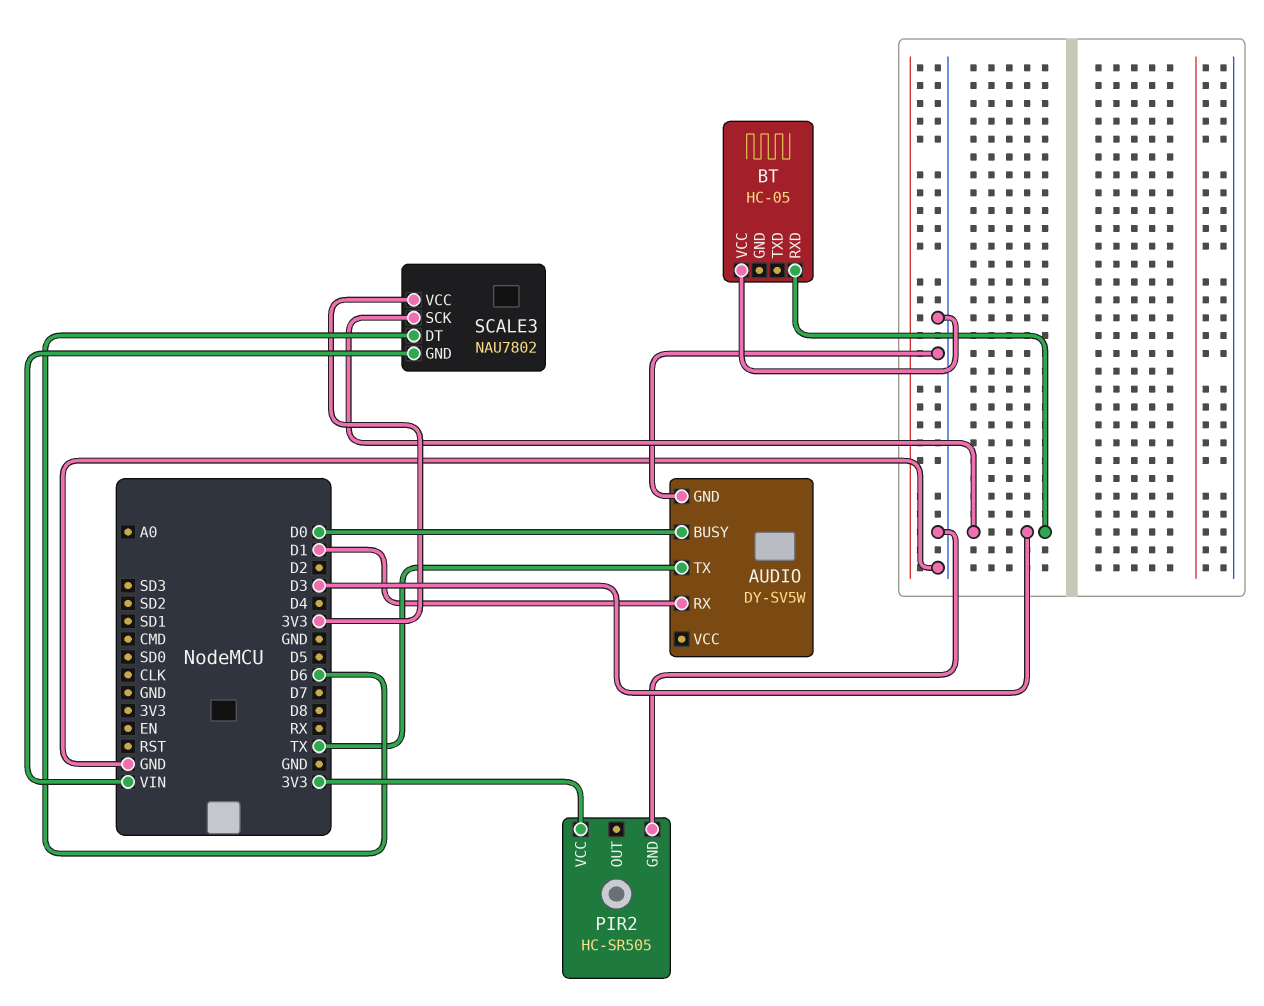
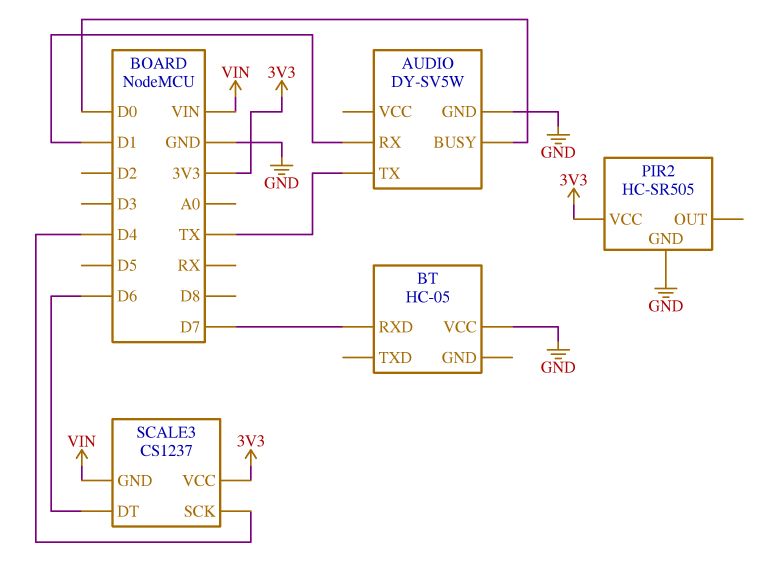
BT pin RXD: D3 -> D7
SCALE3: NAU7802 -> CS1237
SCALE3 pin SCK: D3 -> D4

